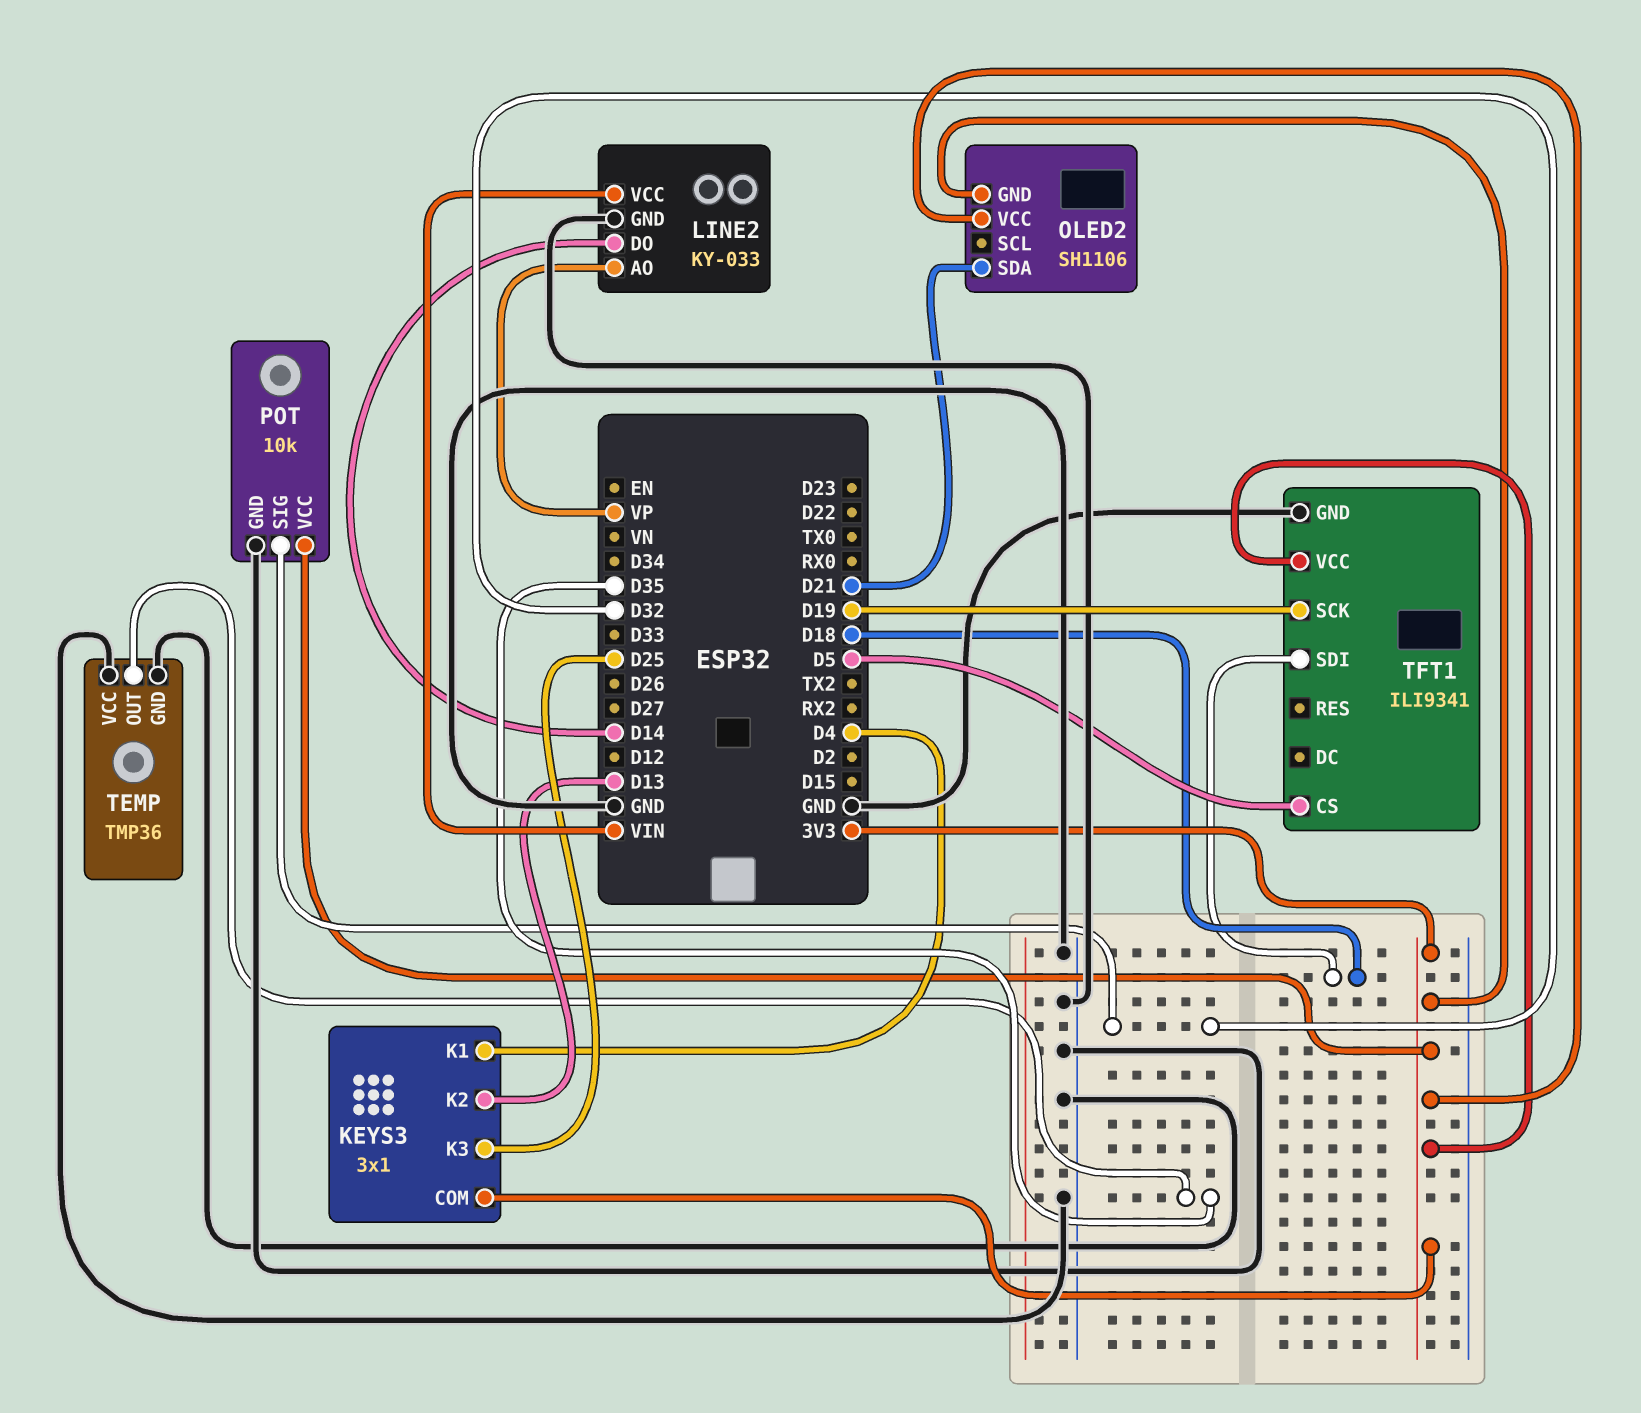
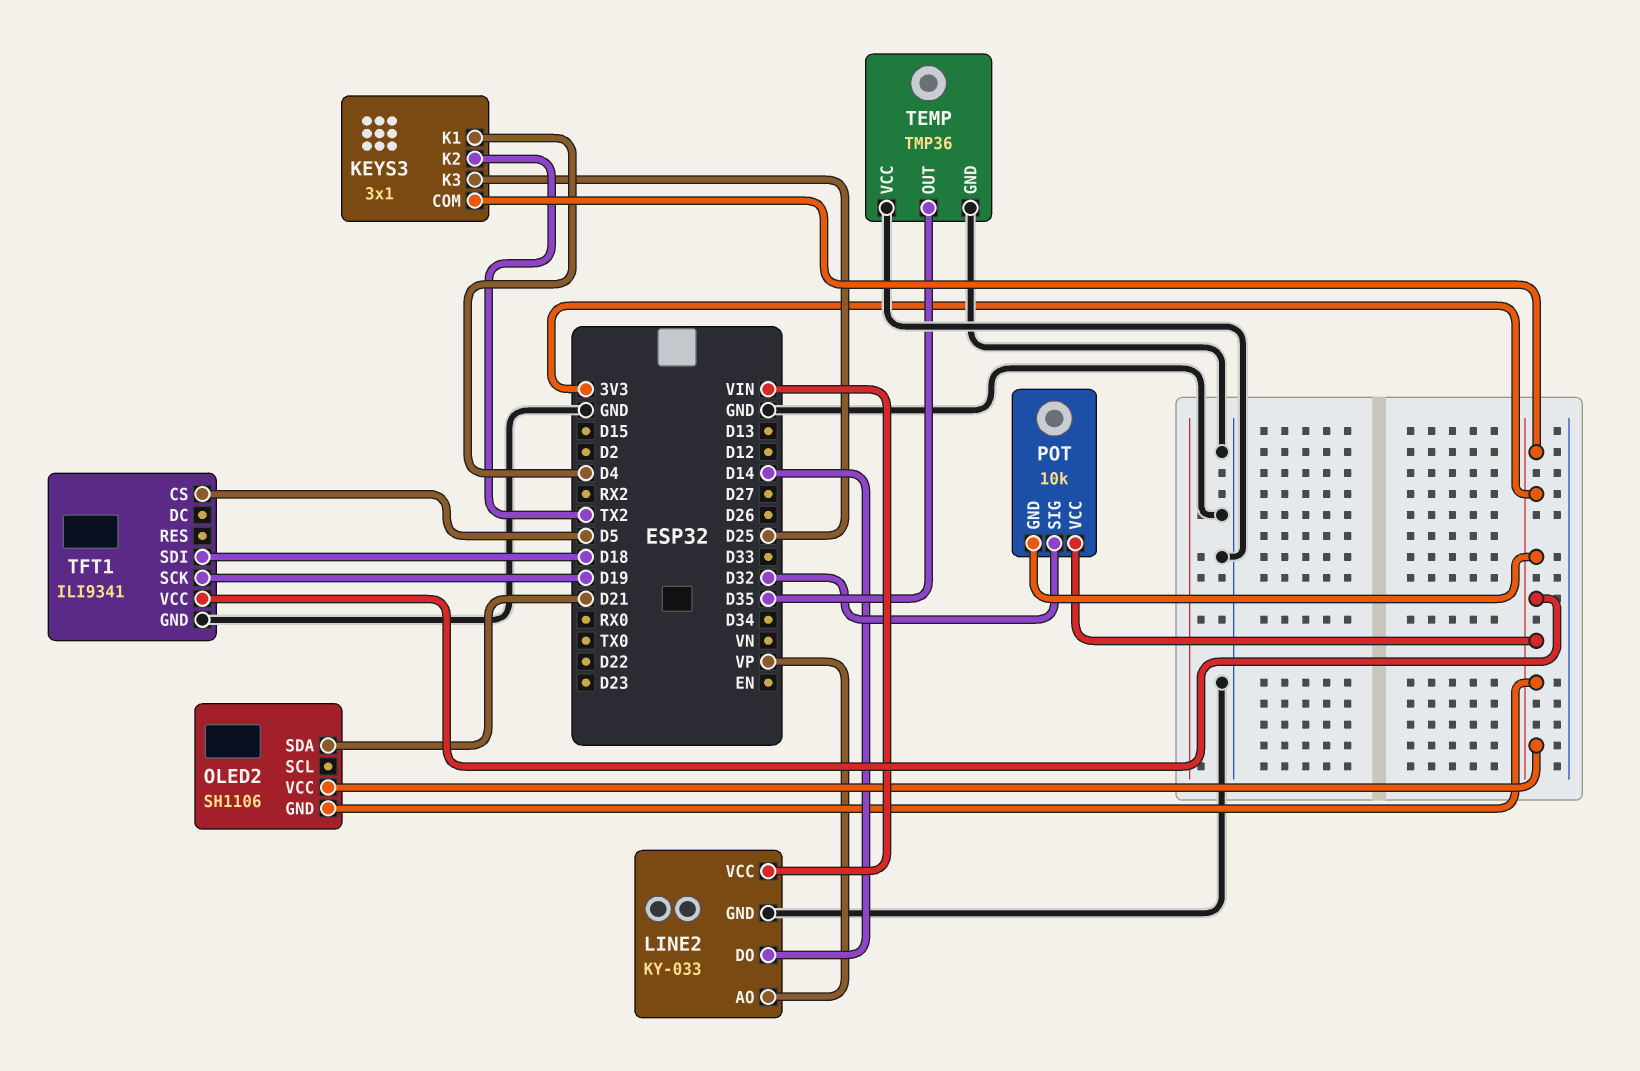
KEYS3 pin K2: D13 -> TX2
POT pin GND: GND -> 3V3

